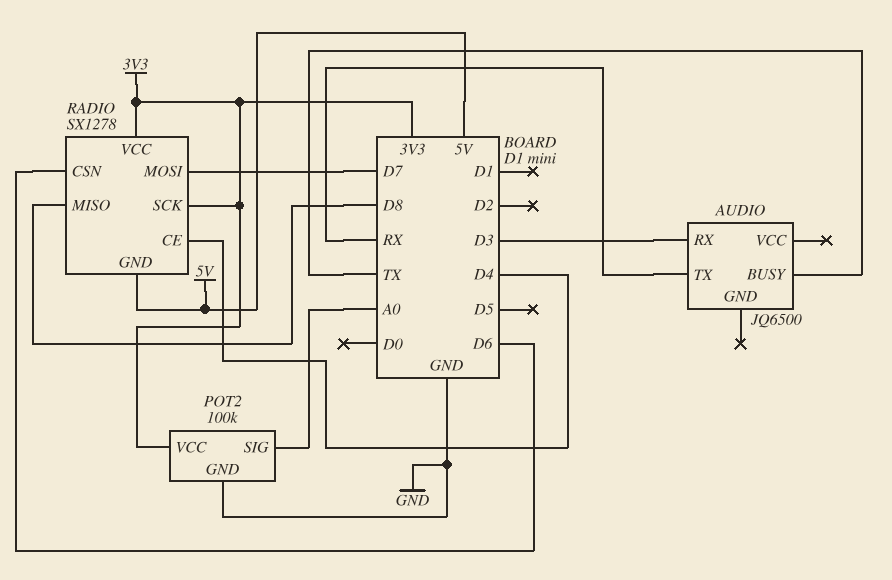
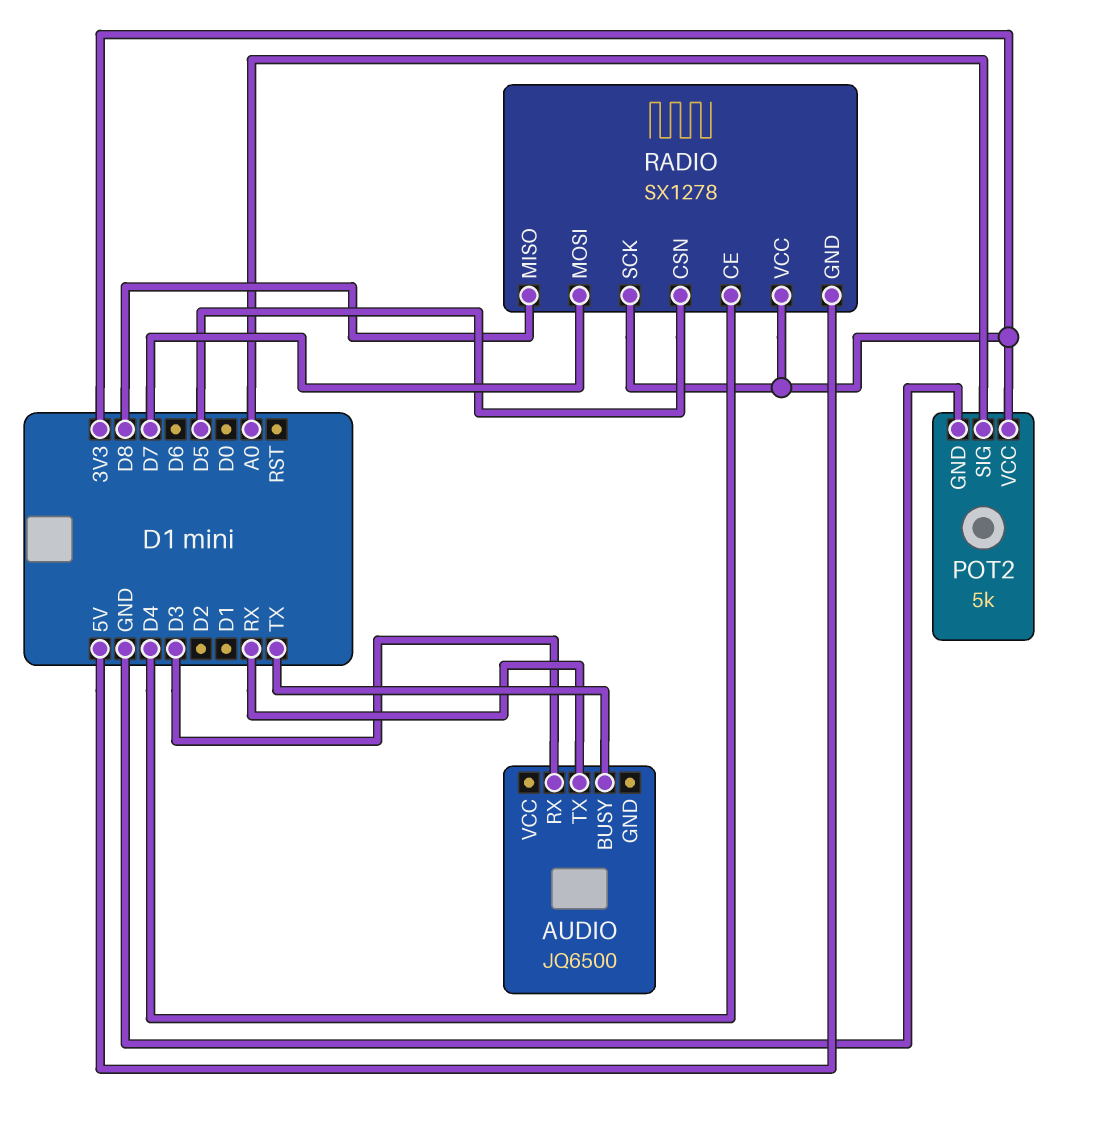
POT2: 100k -> 5k
RADIO pin CSN: D6 -> D5

